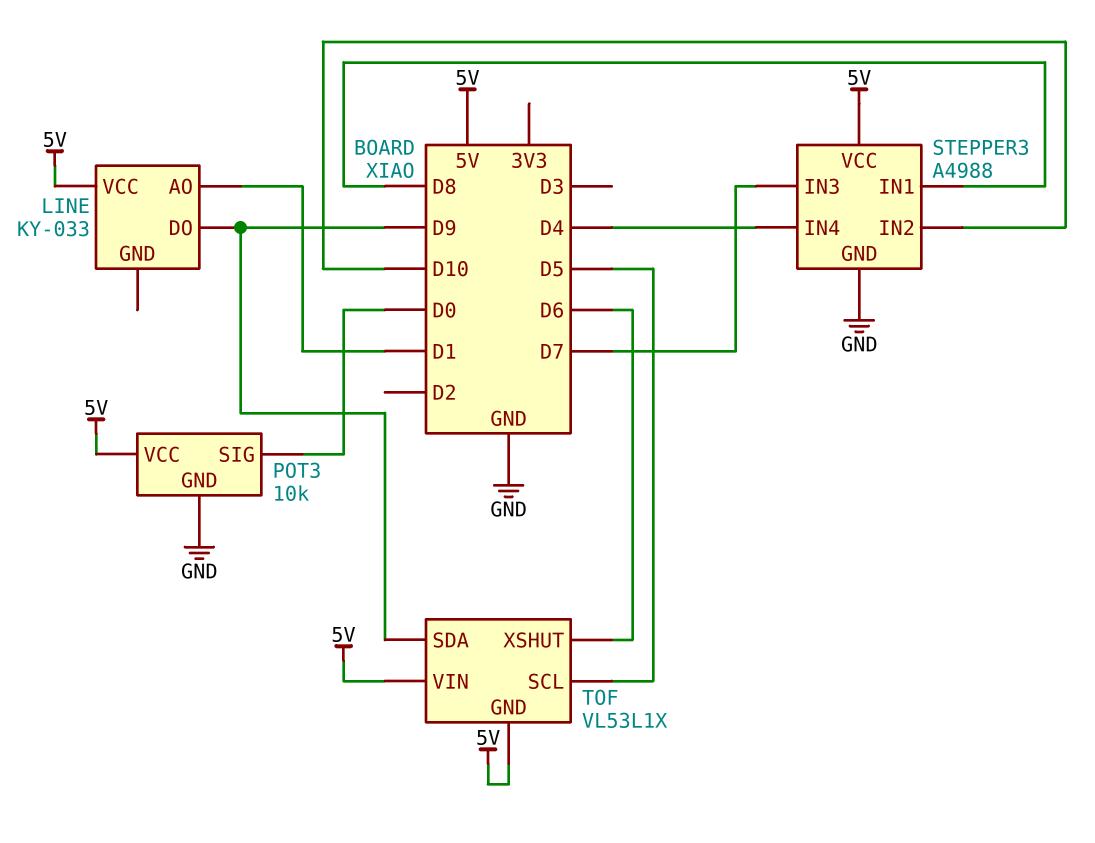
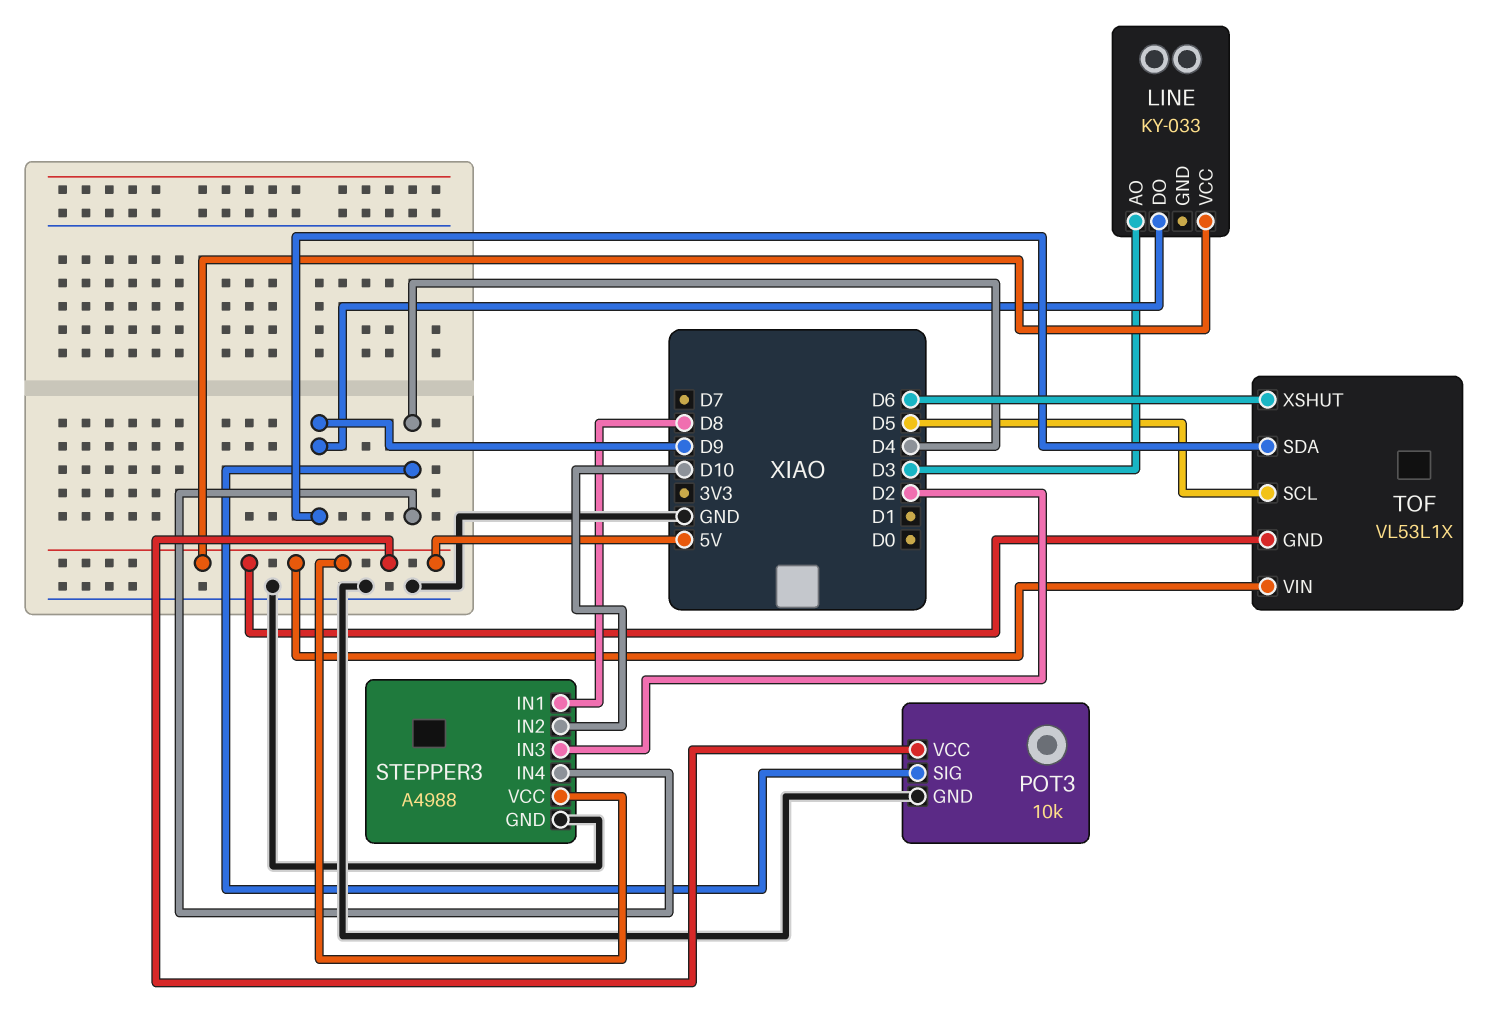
LINE pin AO: D1 -> D3
POT3 pin SIG: D0 -> D4
STEPPER3 pin IN3: D7 -> D2

